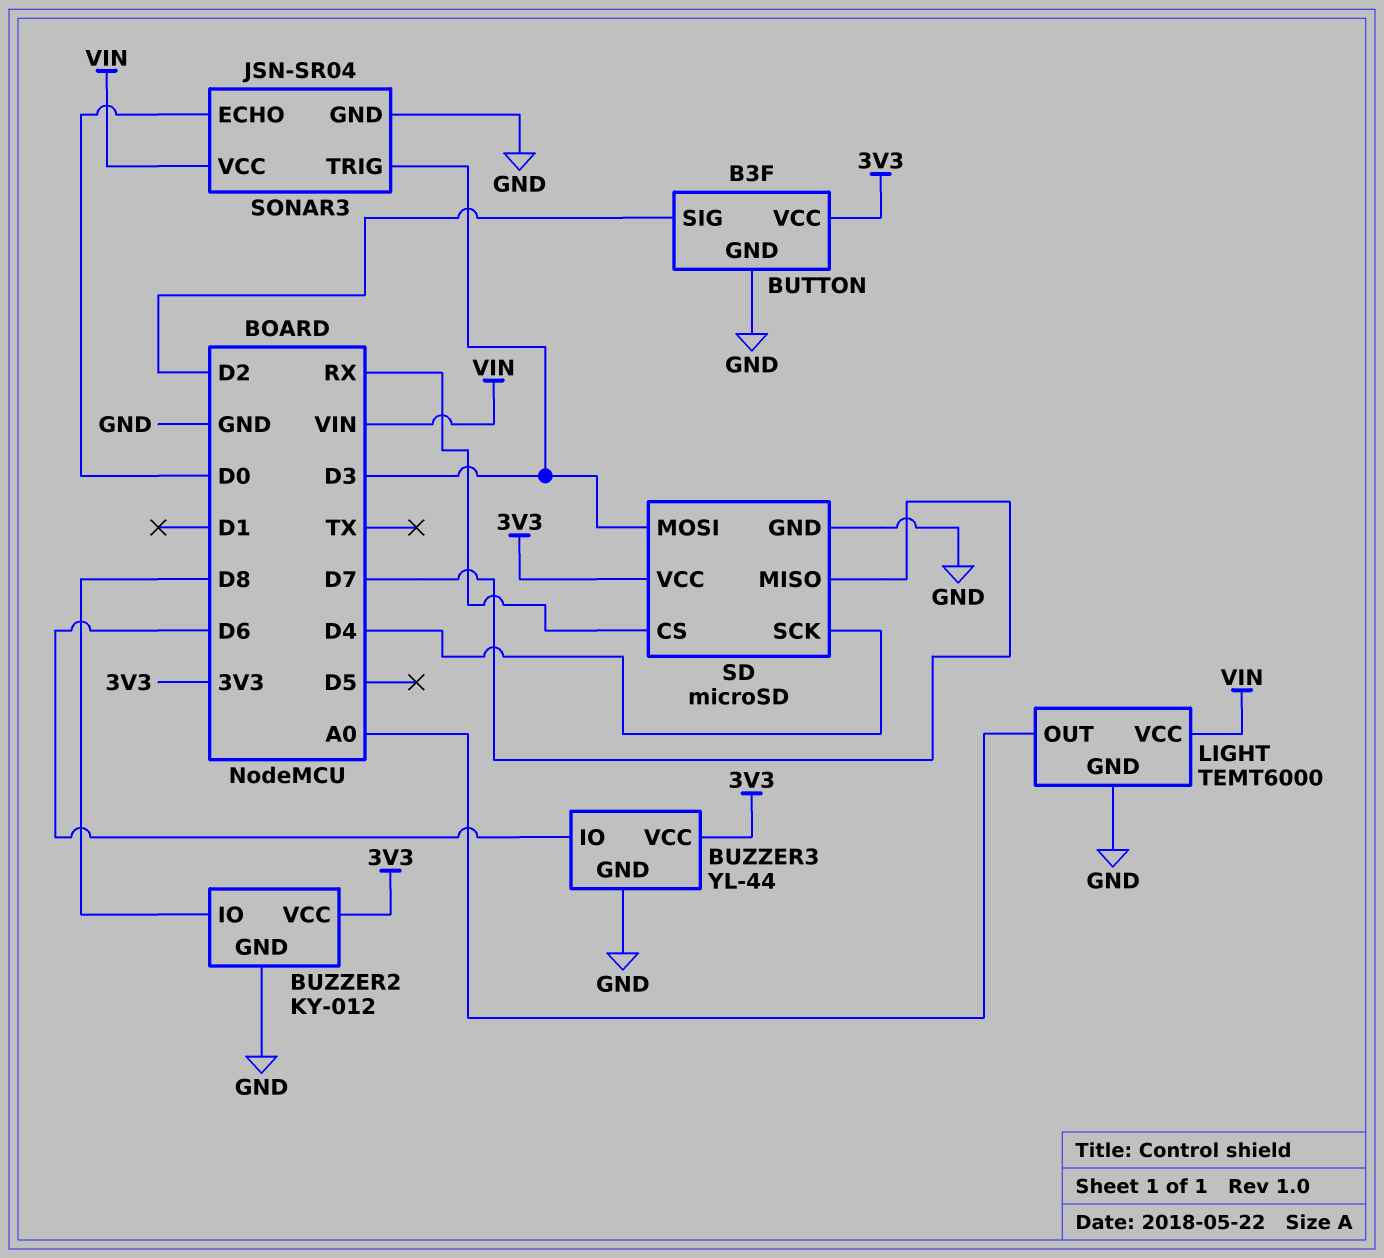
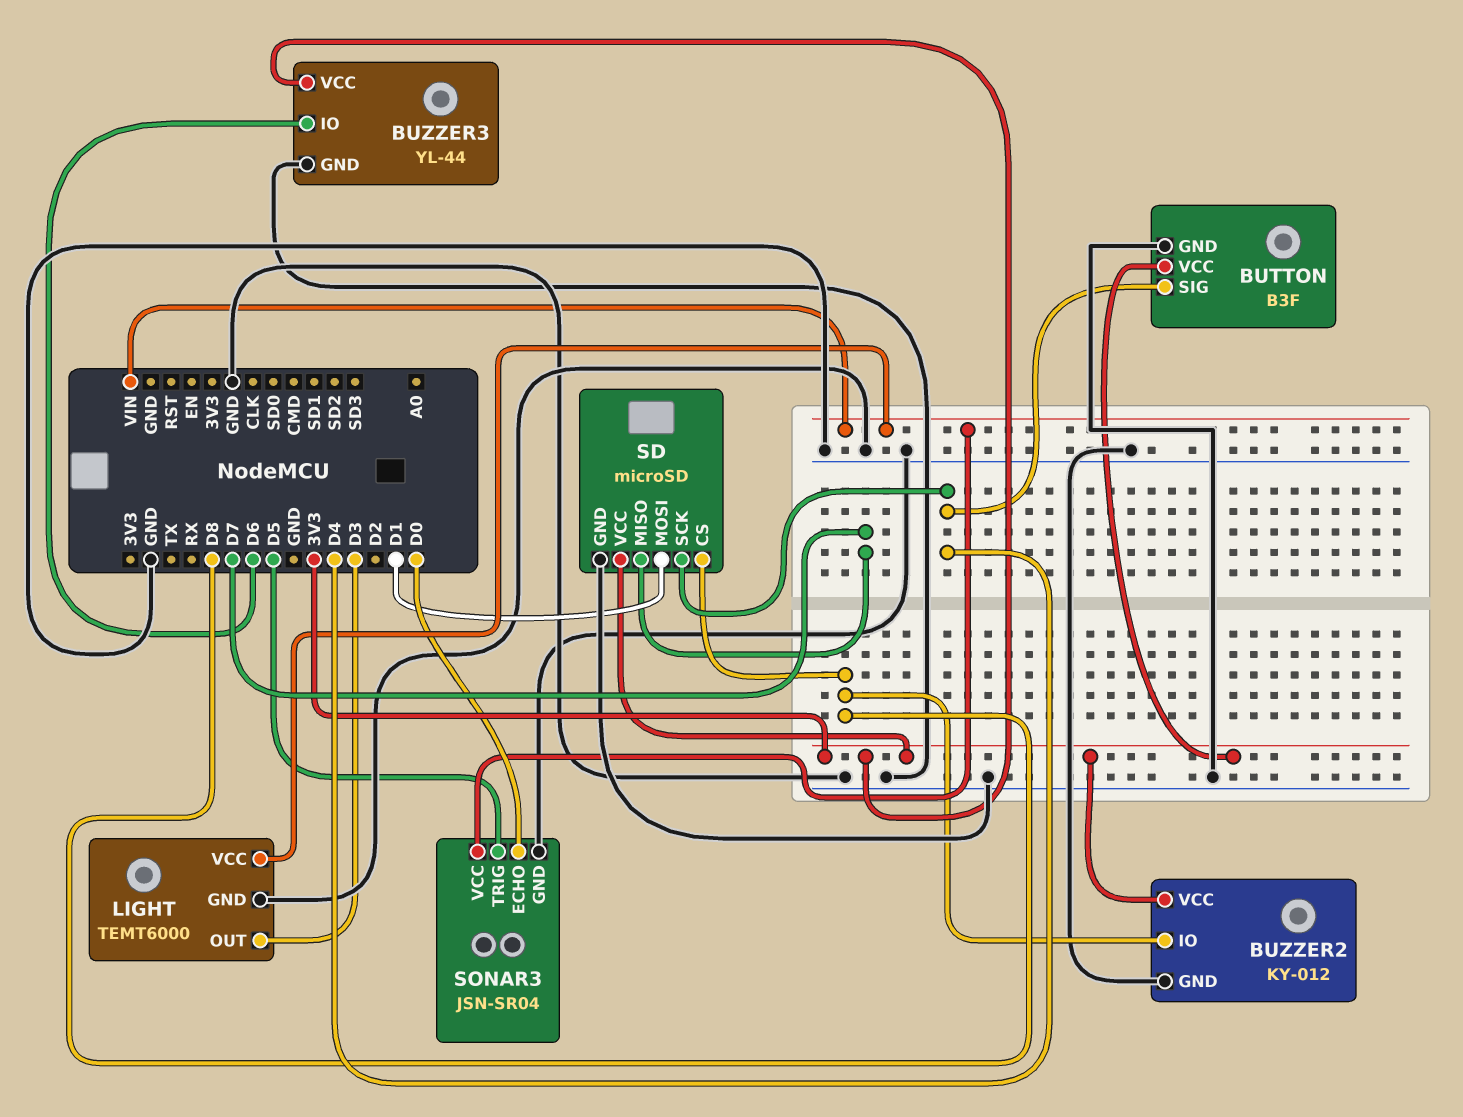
BUTTON pin SIG: D2 -> D4
LIGHT pin OUT: A0 -> D3
SD pin CS: RX -> D8
SD pin MOSI: D3 -> D1
SONAR3 pin TRIG: D3 -> D5

